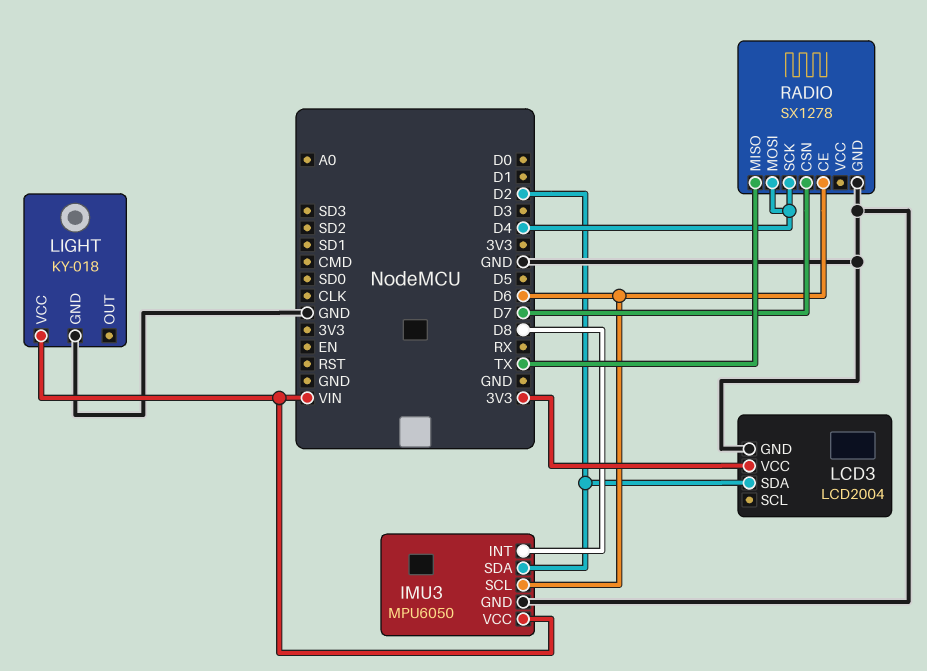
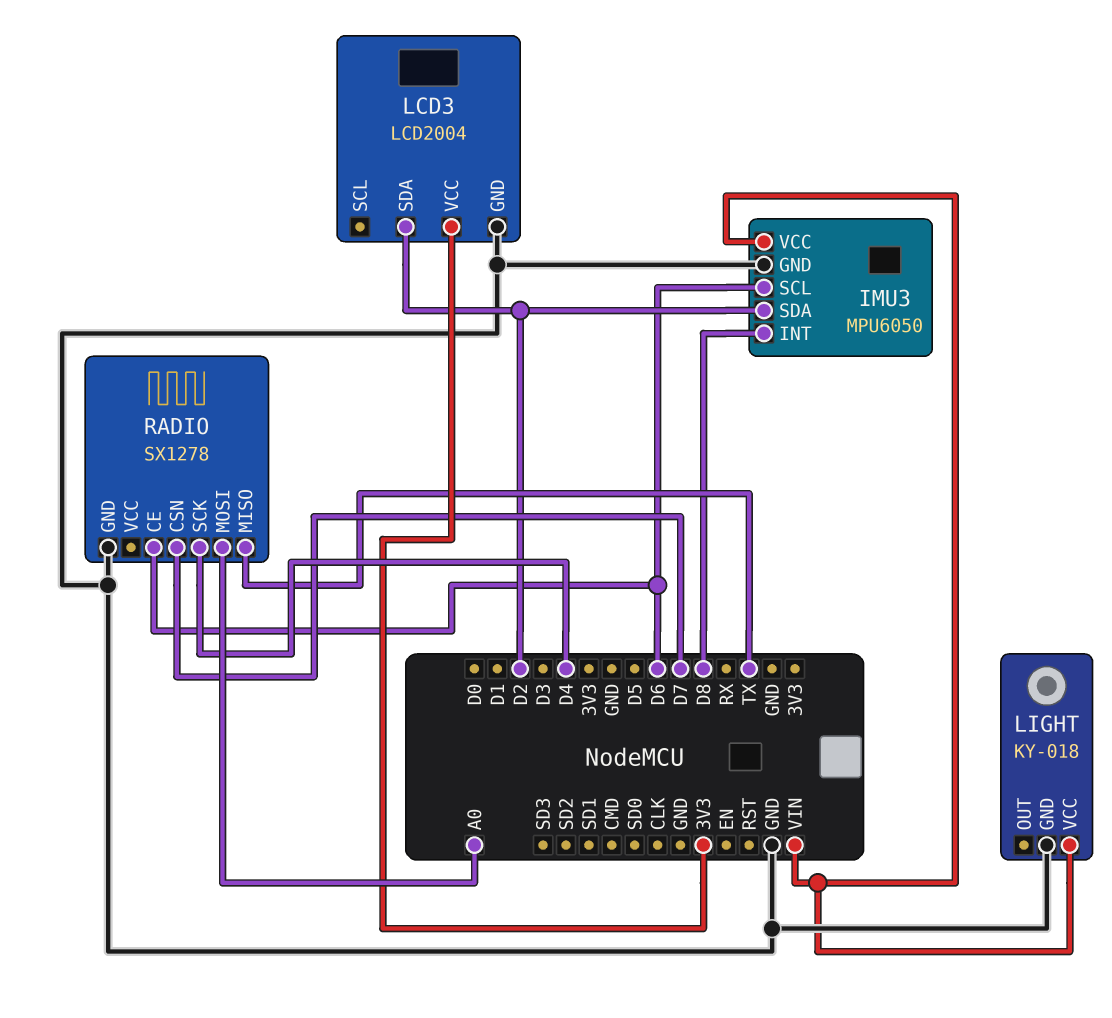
RADIO pin MOSI: D4 -> A0

